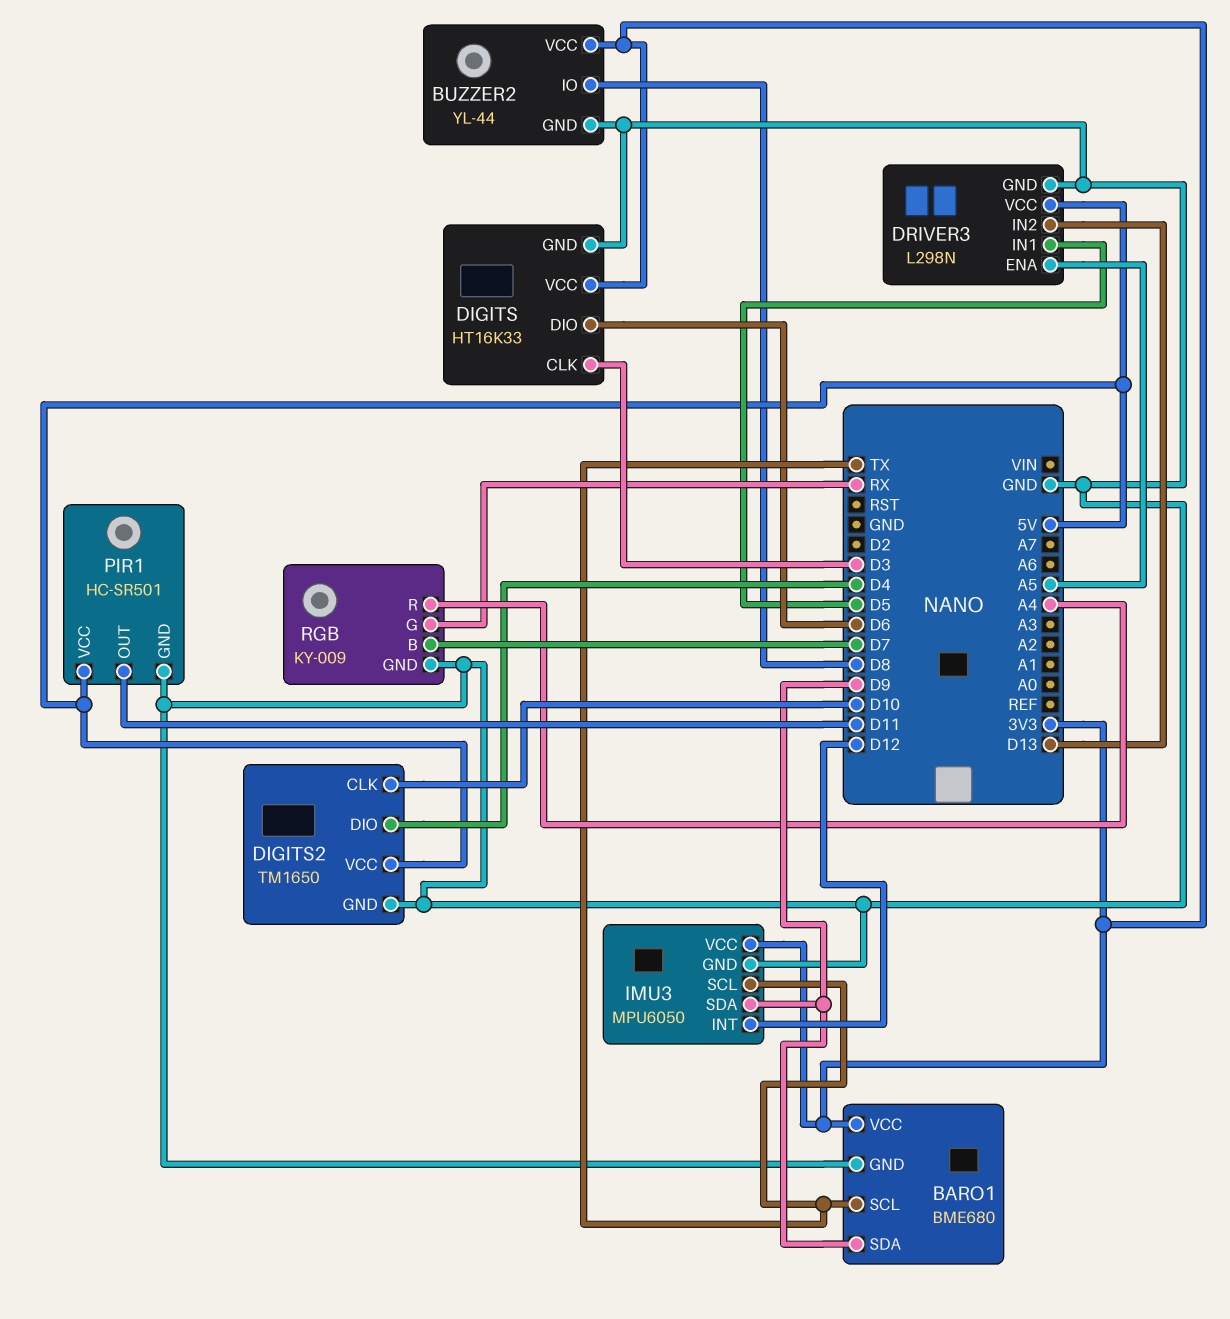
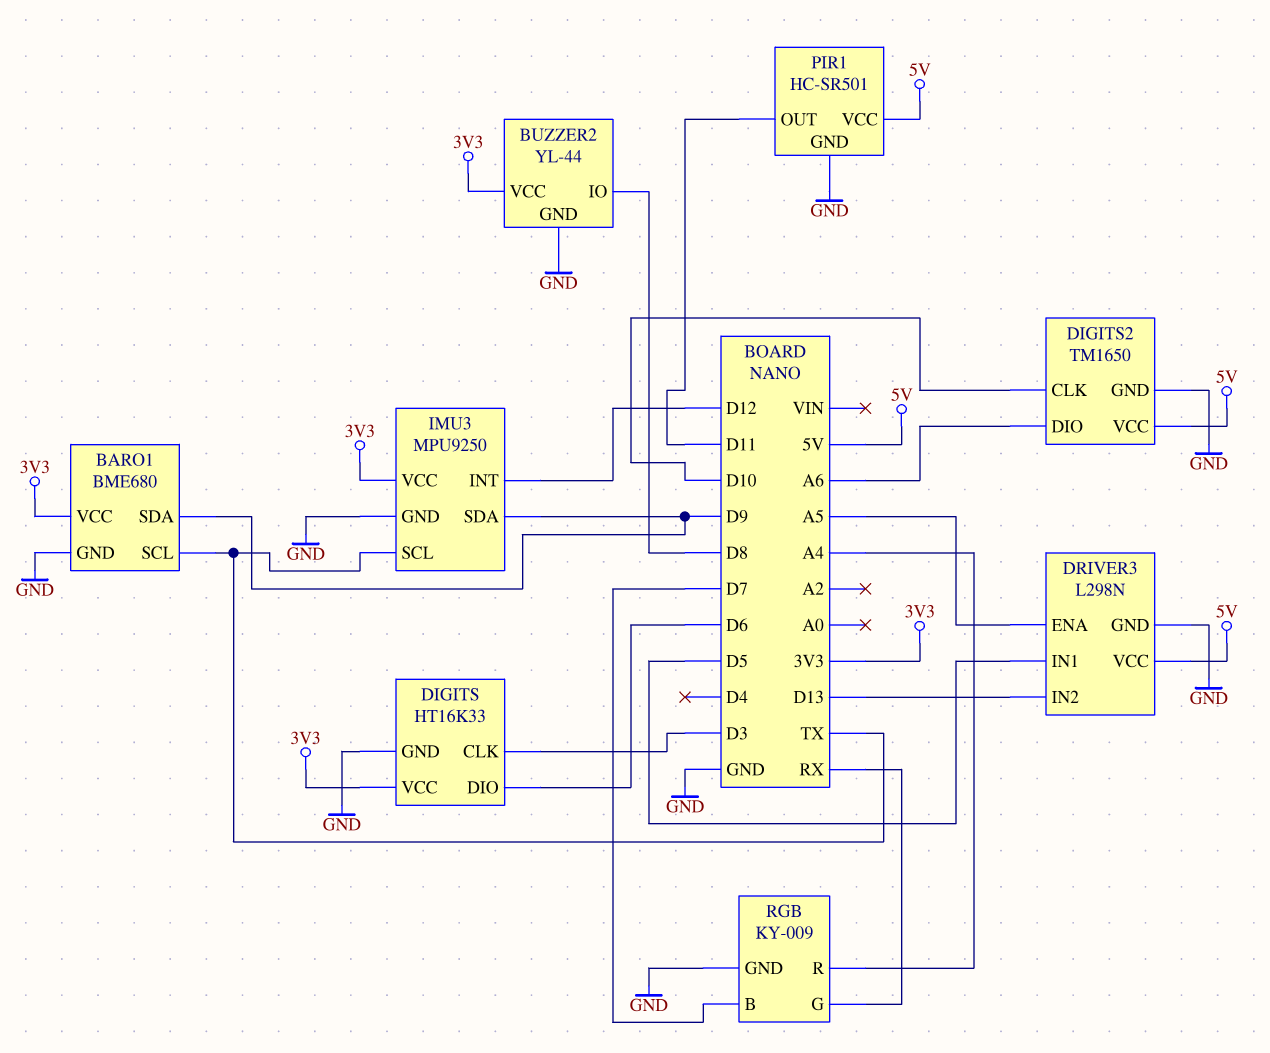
DIGITS2 pin DIO: D4 -> A6
IMU3: MPU6050 -> MPU9250

